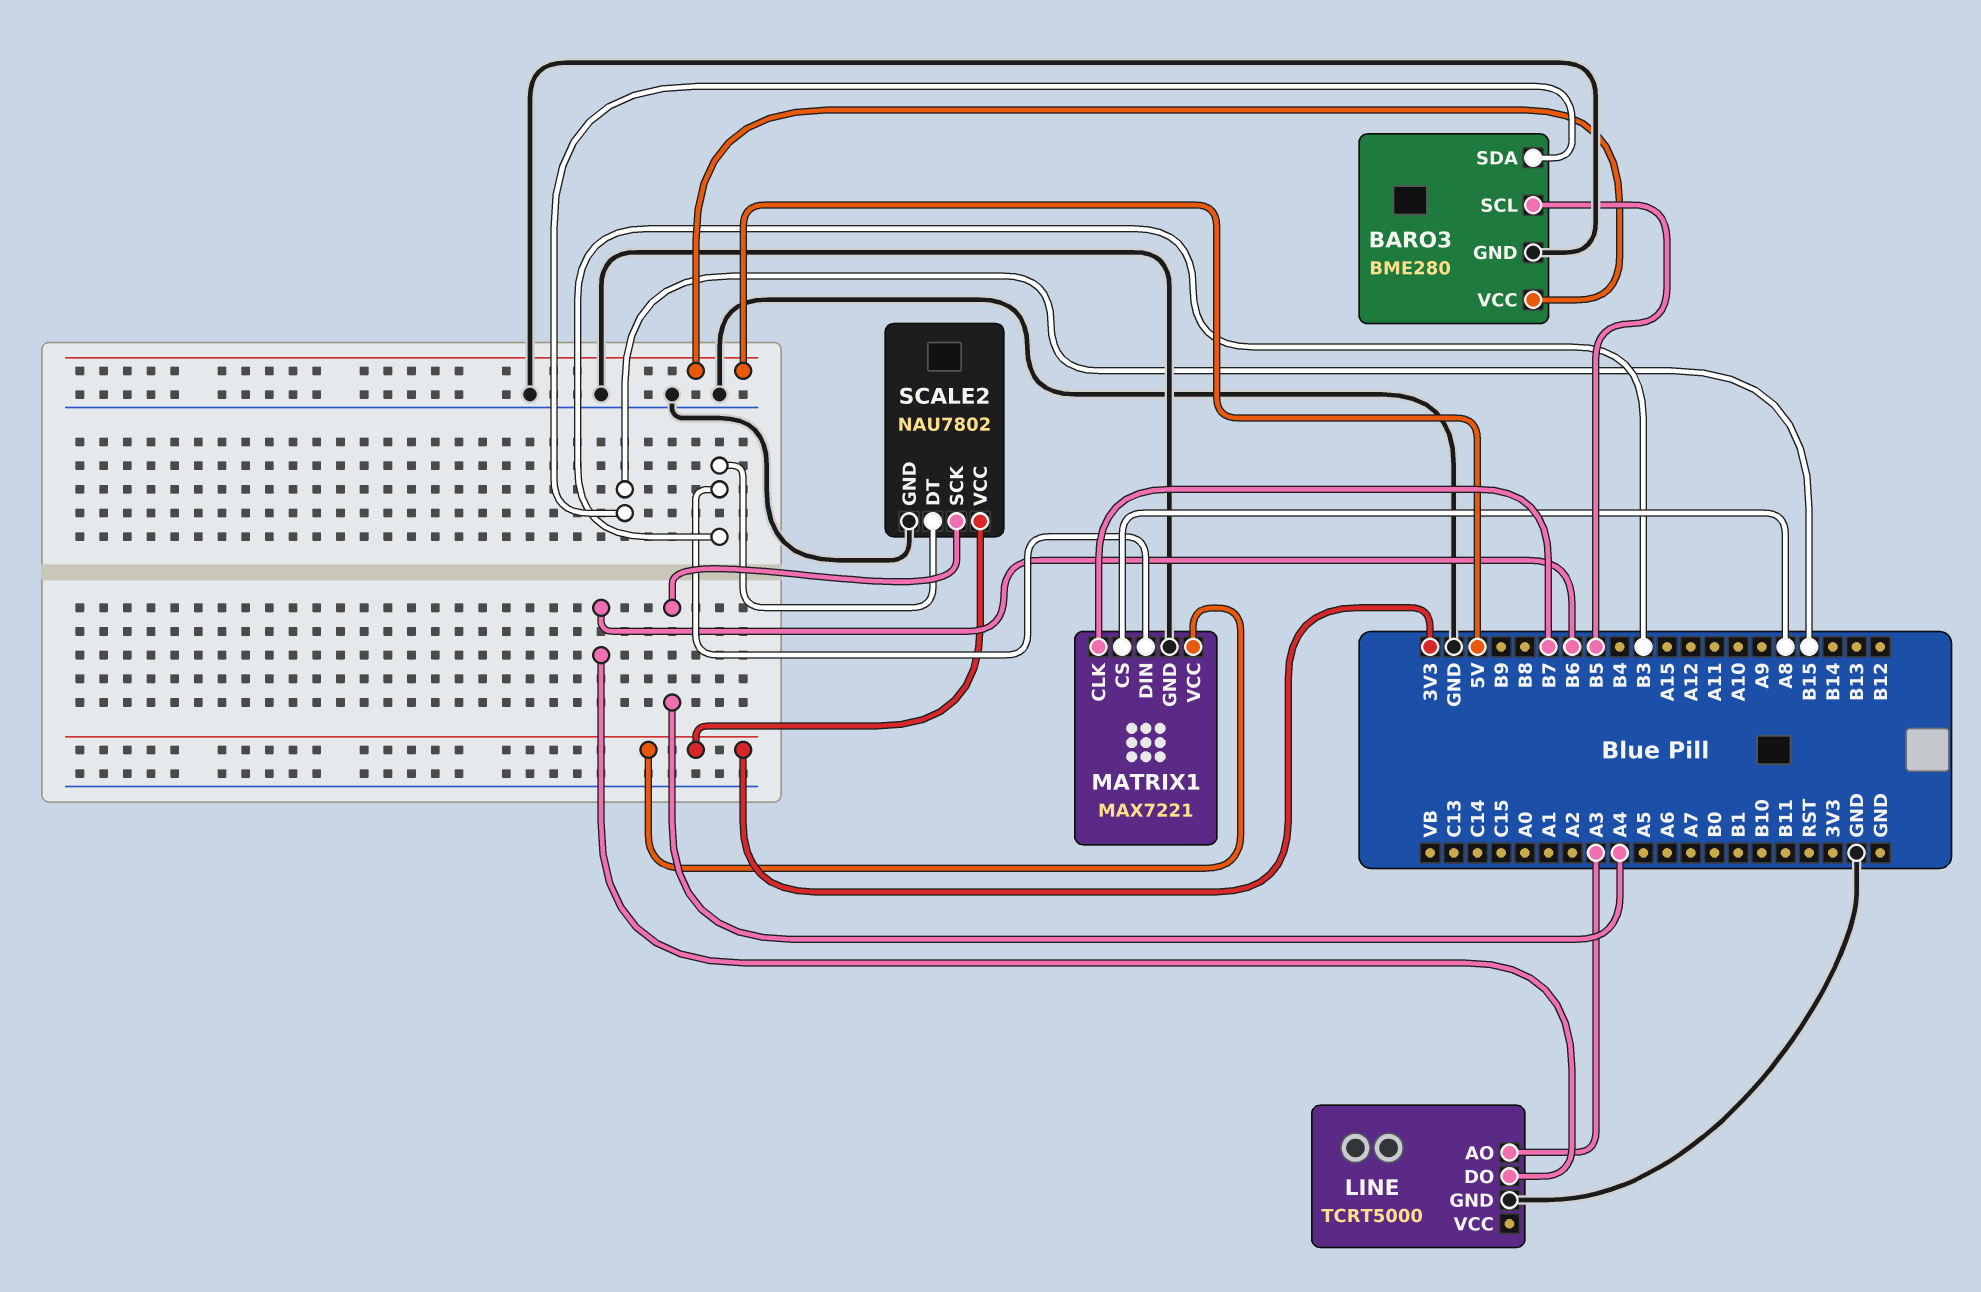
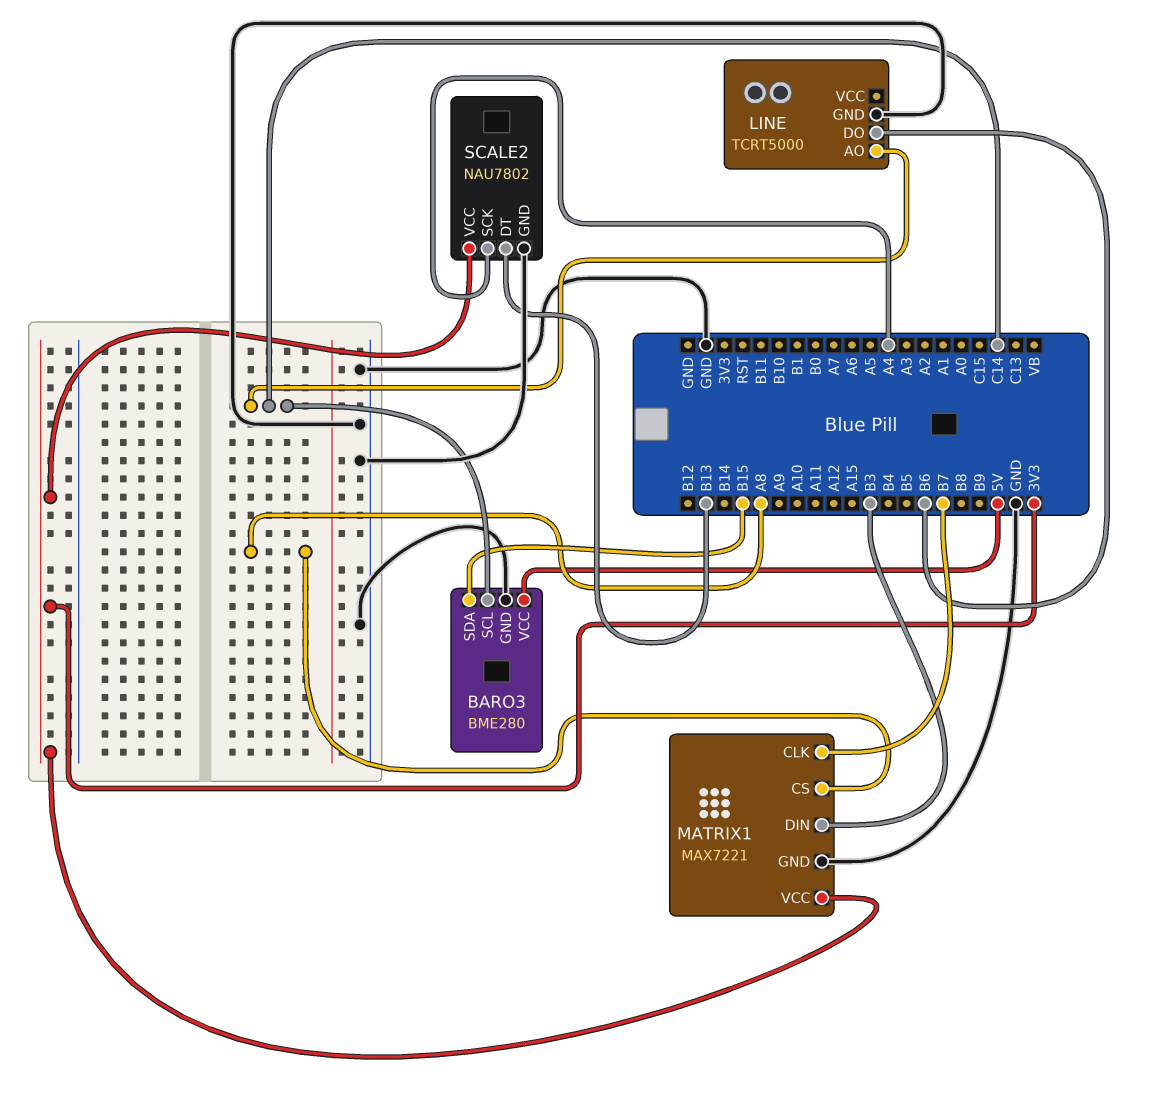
BARO3 pin SCL: B5 -> C14
LINE pin AO: A3 -> C14
SCALE2 pin DT: B3 -> B13

